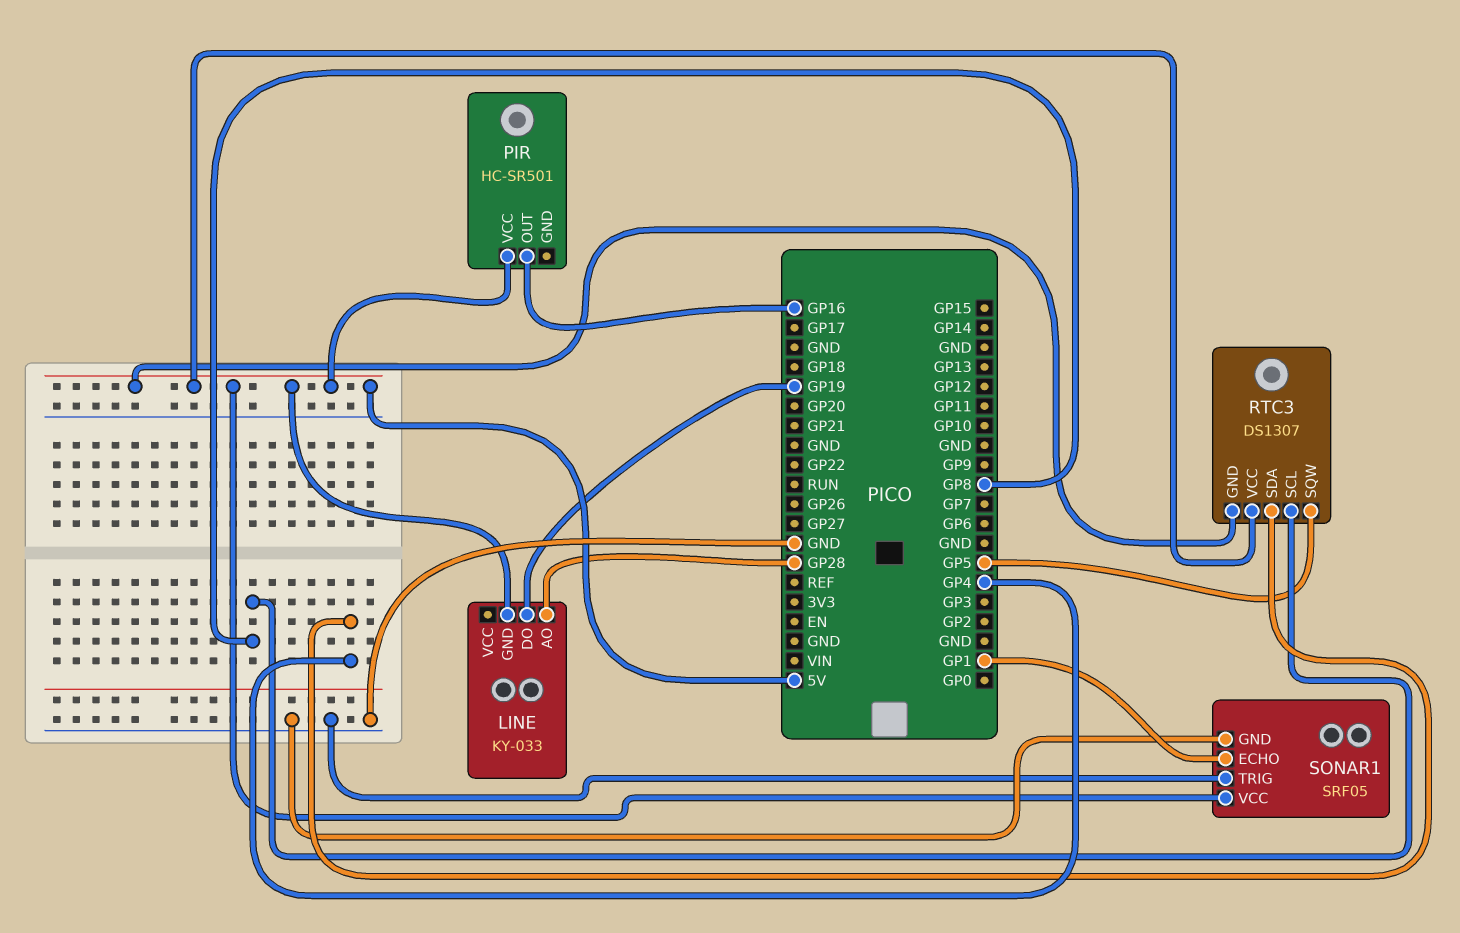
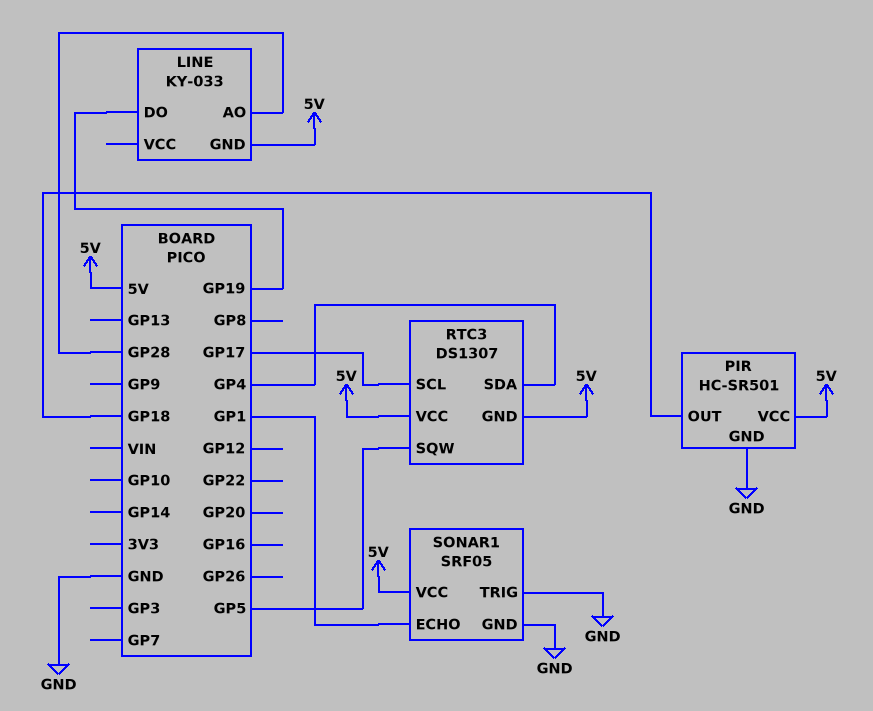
PIR pin GND: none -> GND
PIR pin OUT: GP16 -> GP18
RTC3 pin SCL: GP8 -> GP17

